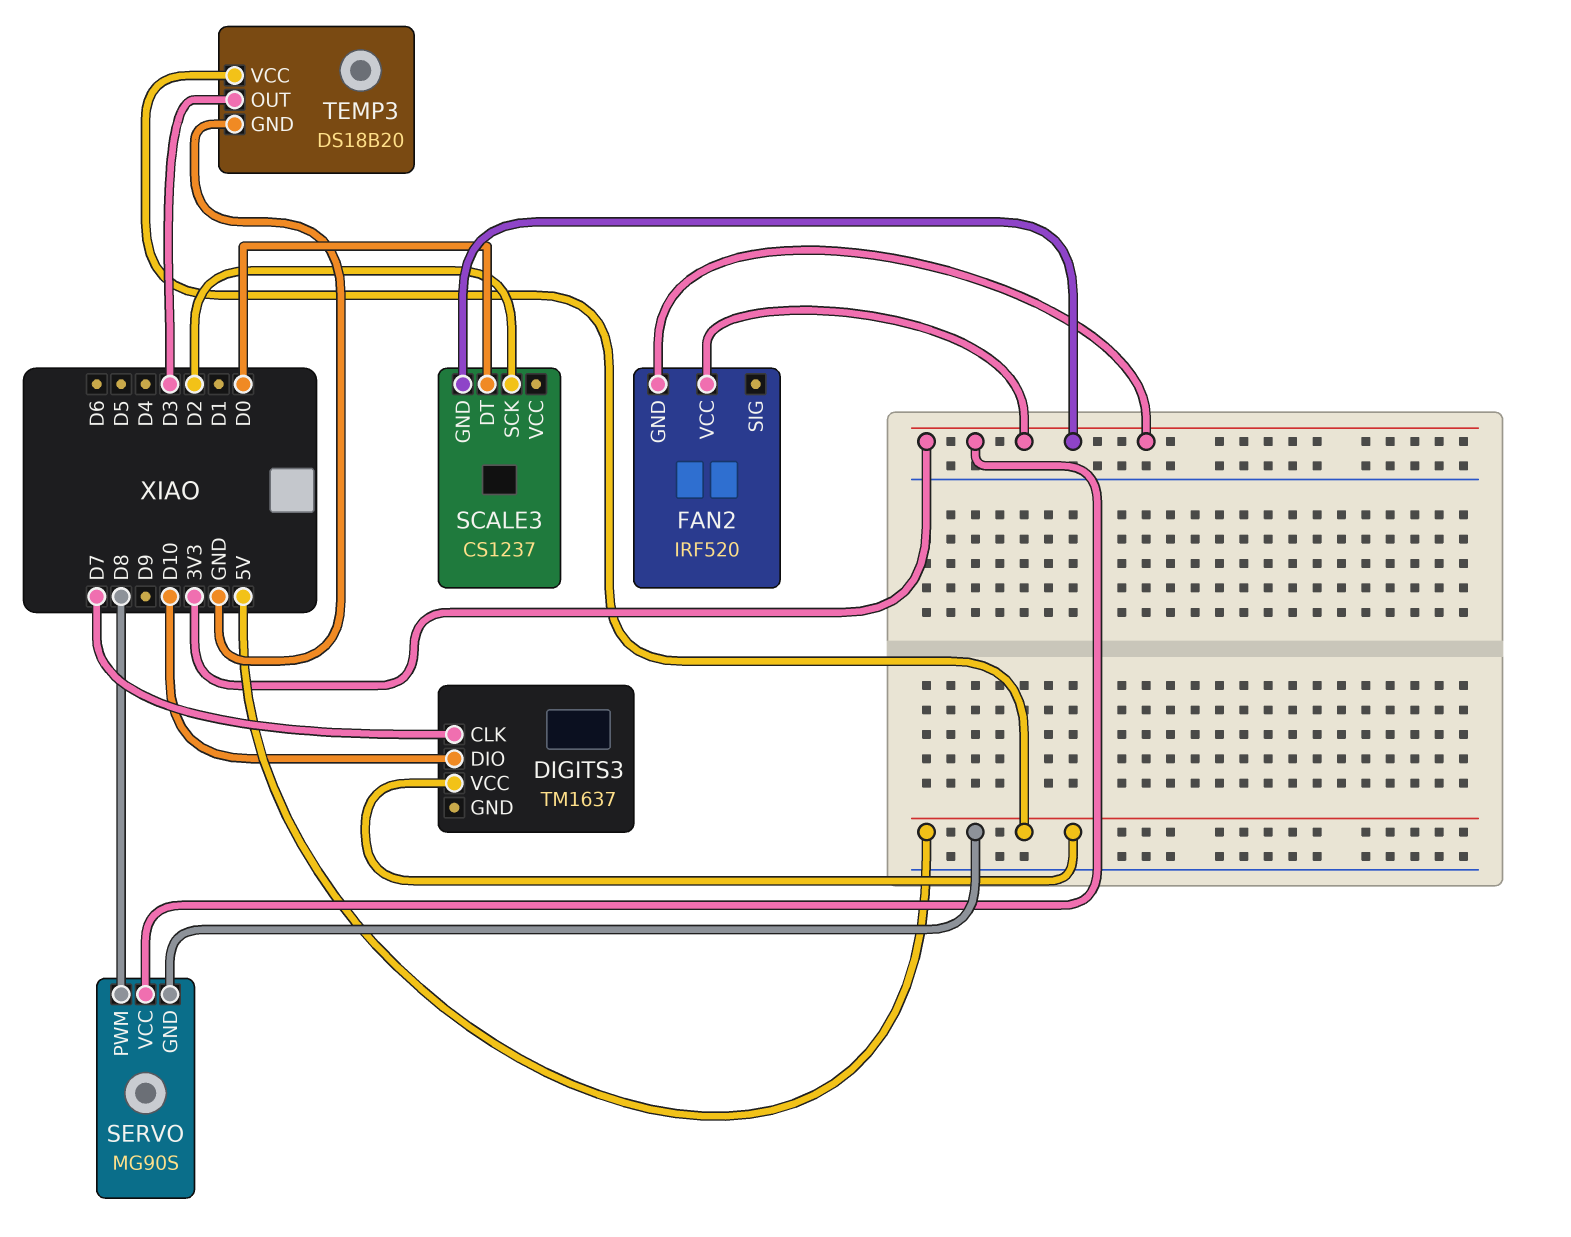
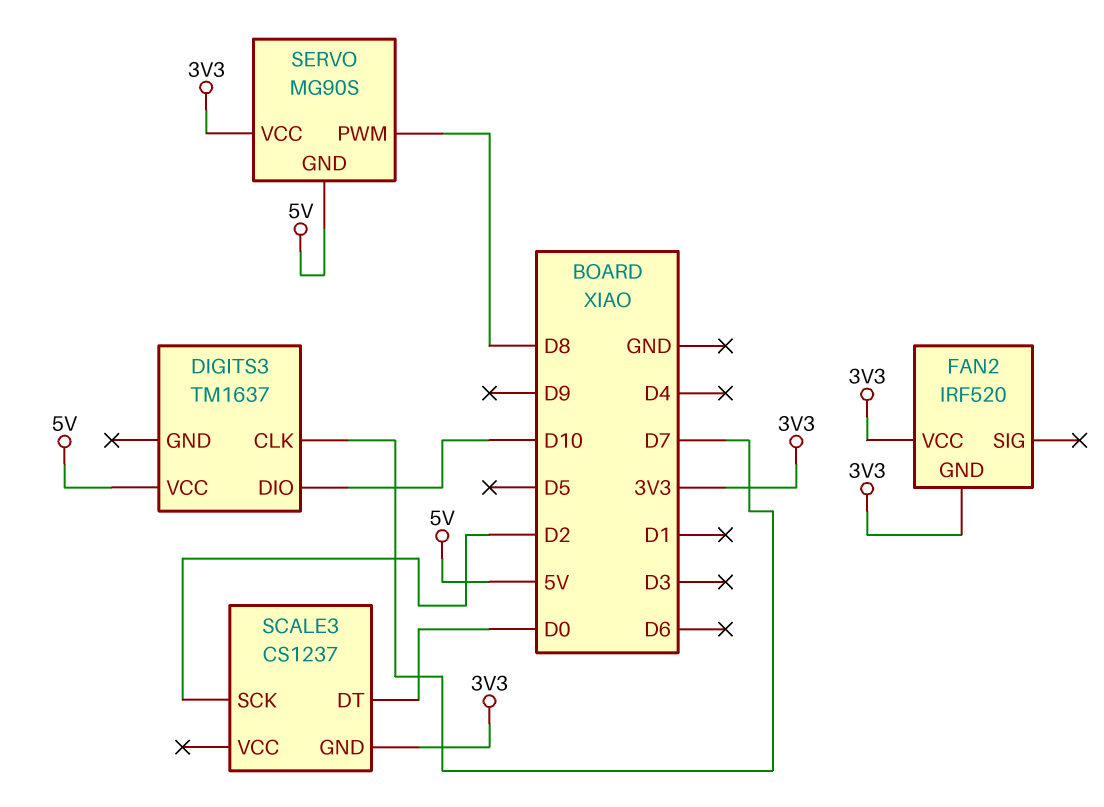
TEMP3: DS18B20 -> none
TEMP3 pin GND: GND -> none
TEMP3 pin OUT: D3 -> none
TEMP3 pin VCC: 5V -> none

